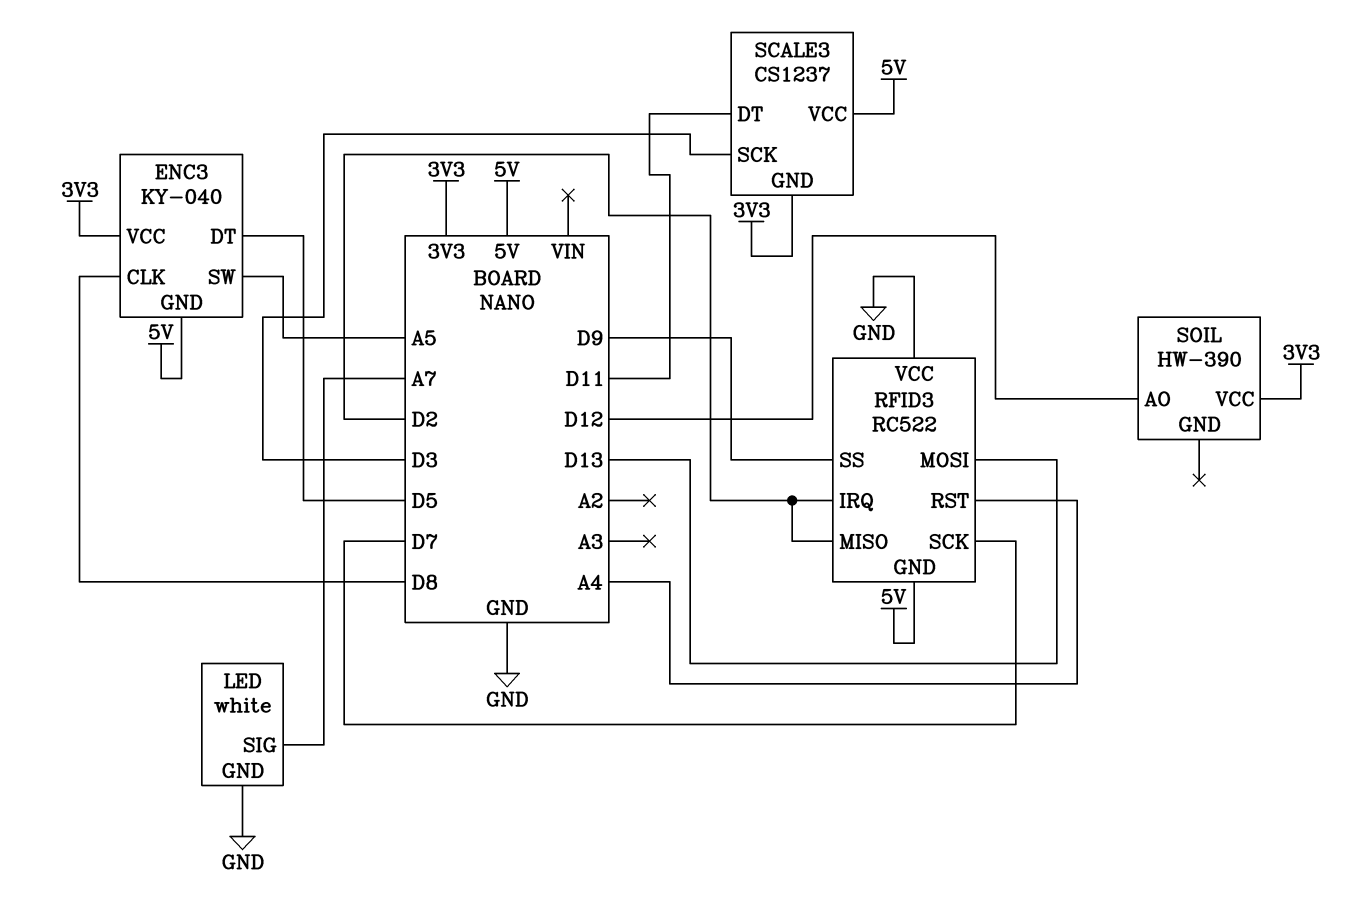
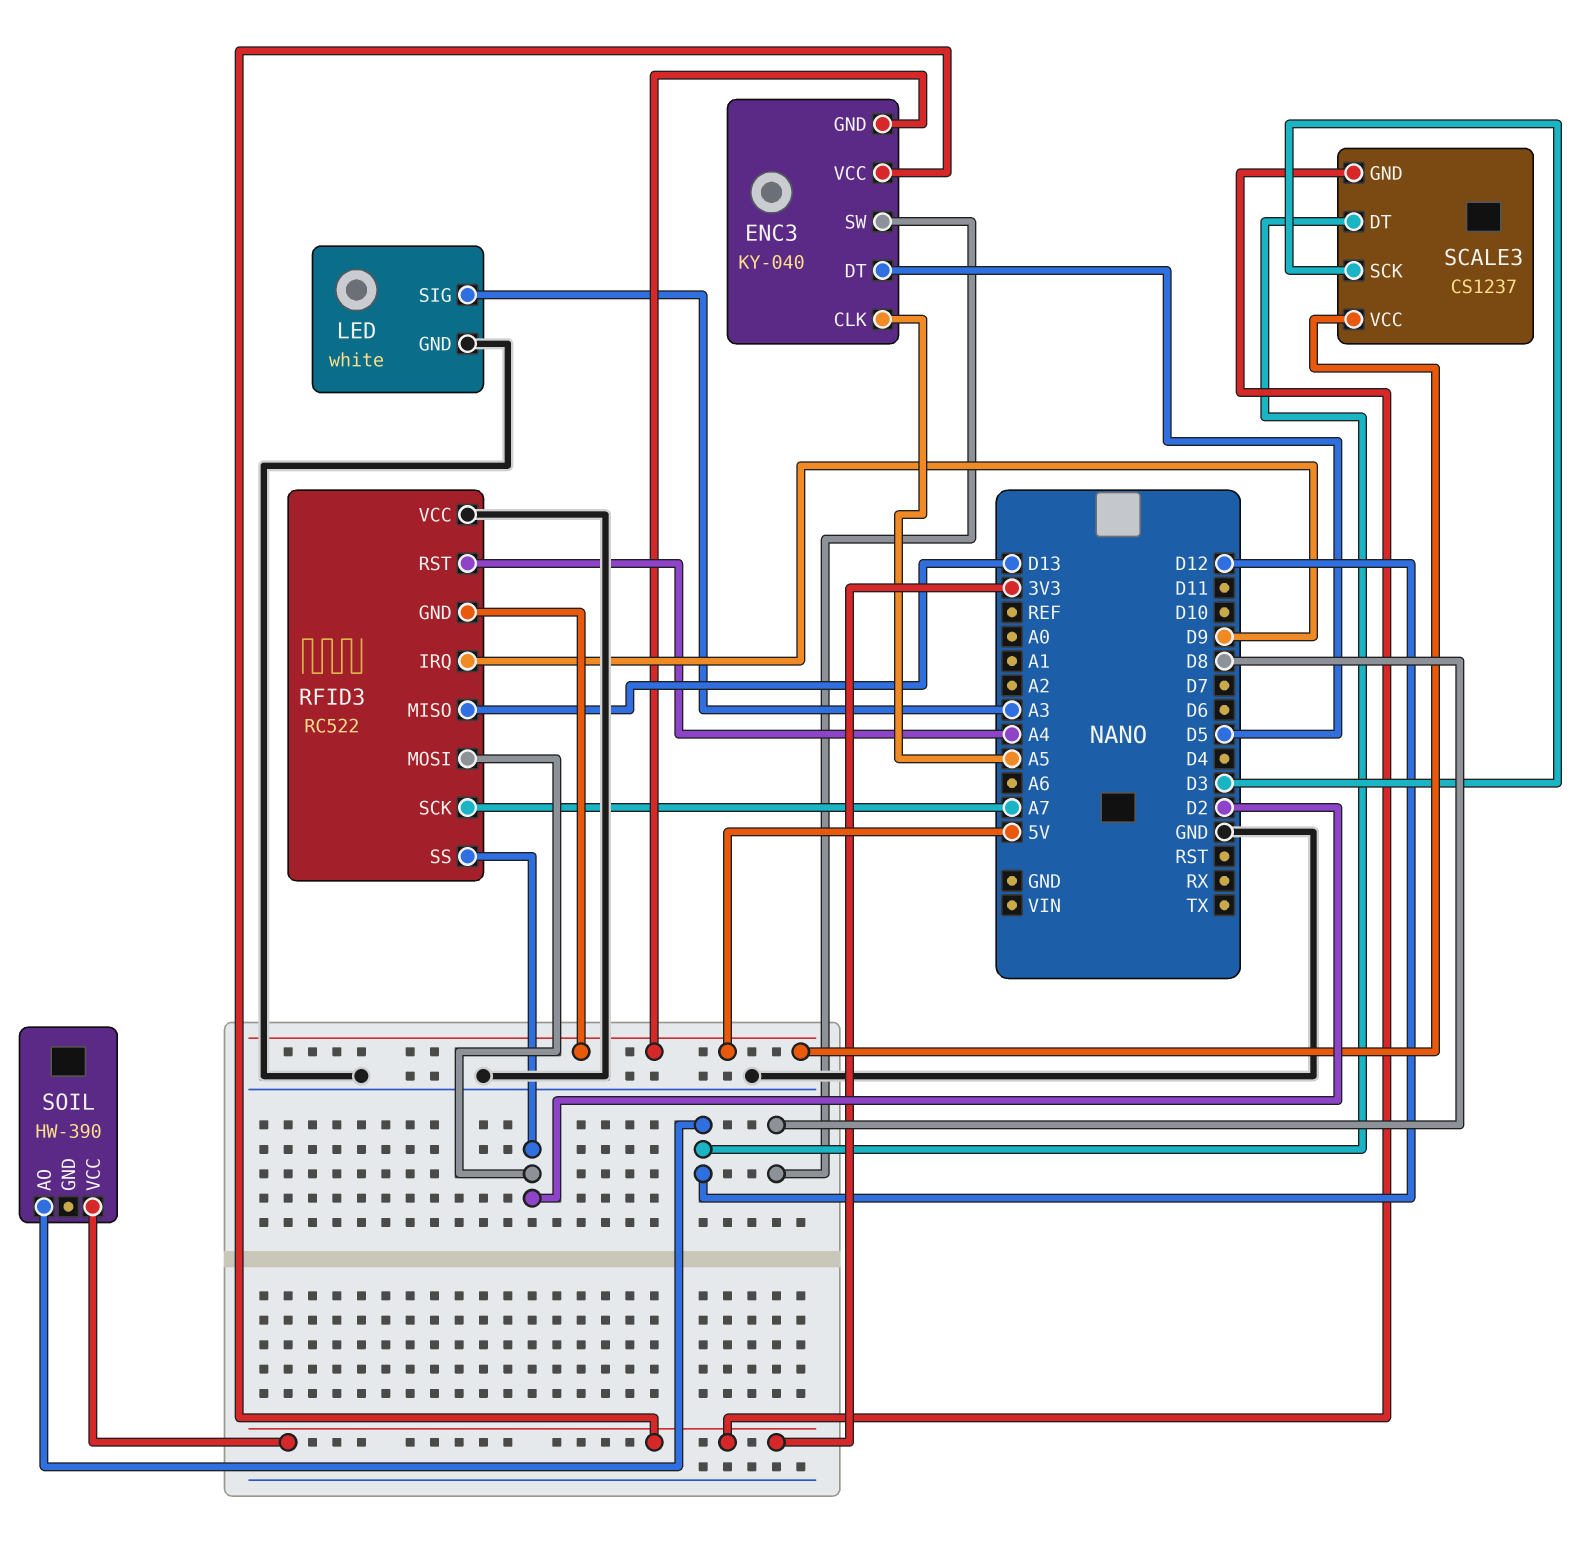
ENC3 pin CLK: D8 -> A5
ENC3 pin SW: A5 -> D8
LED pin SIG: A7 -> A3
RFID3 pin IRQ: D2 -> D9
RFID3 pin MISO: D2 -> D13
RFID3 pin MOSI: D13 -> D2
RFID3 pin SCK: D7 -> A7
RFID3 pin SS: D9 -> D2
SCALE3 pin DT: D11 -> D12

